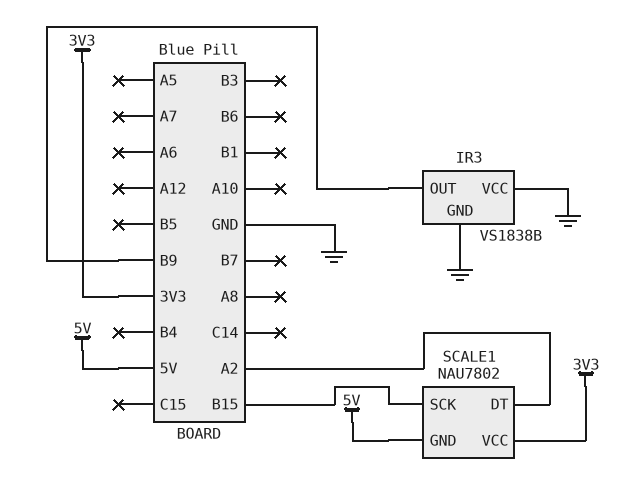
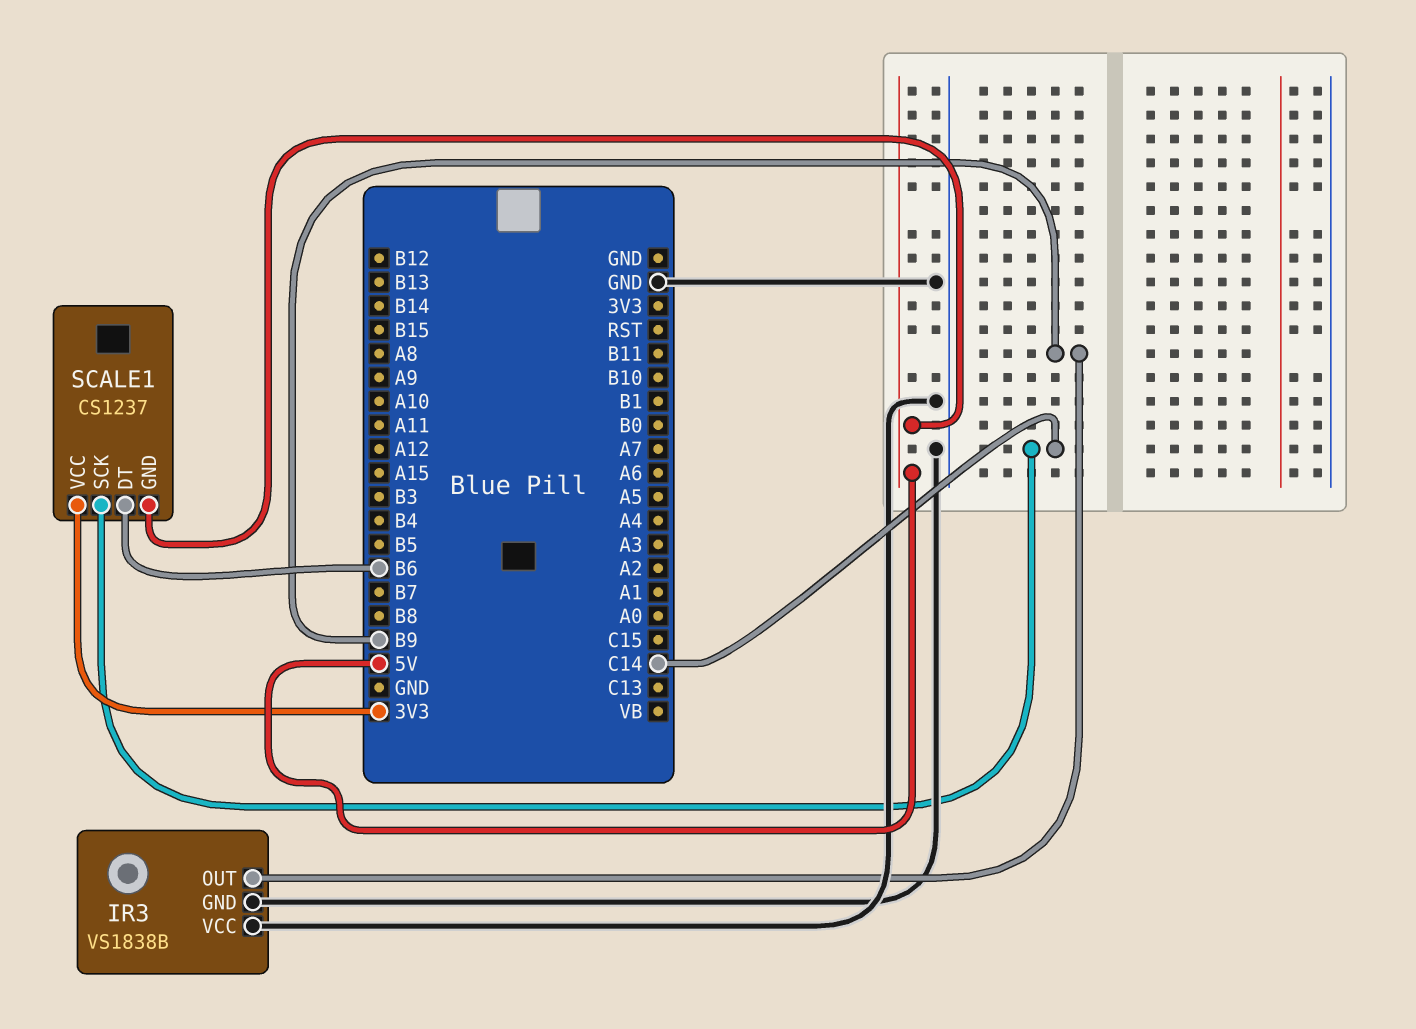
SCALE1: NAU7802 -> CS1237
SCALE1 pin DT: A2 -> B6
SCALE1 pin SCK: B15 -> C14

